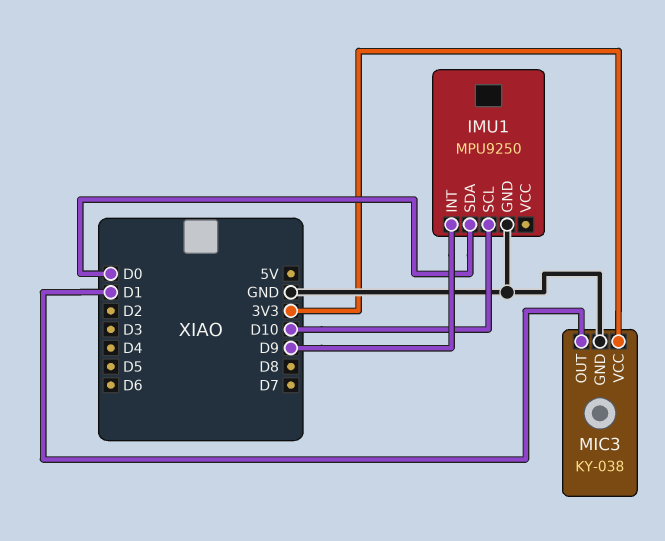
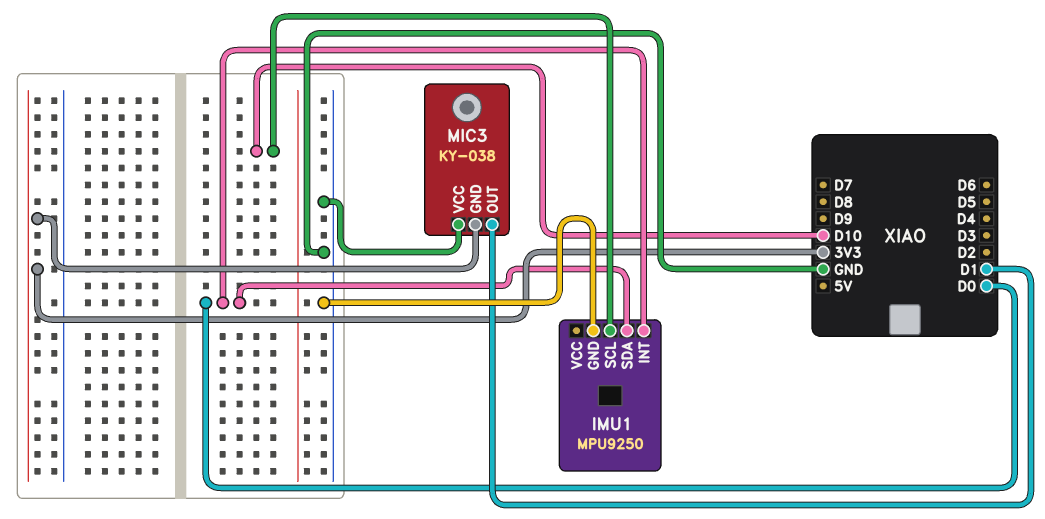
IMU1 pin INT: D9 -> D0
MIC3 pin GND: GND -> 3V3
MIC3 pin VCC: 3V3 -> GND

